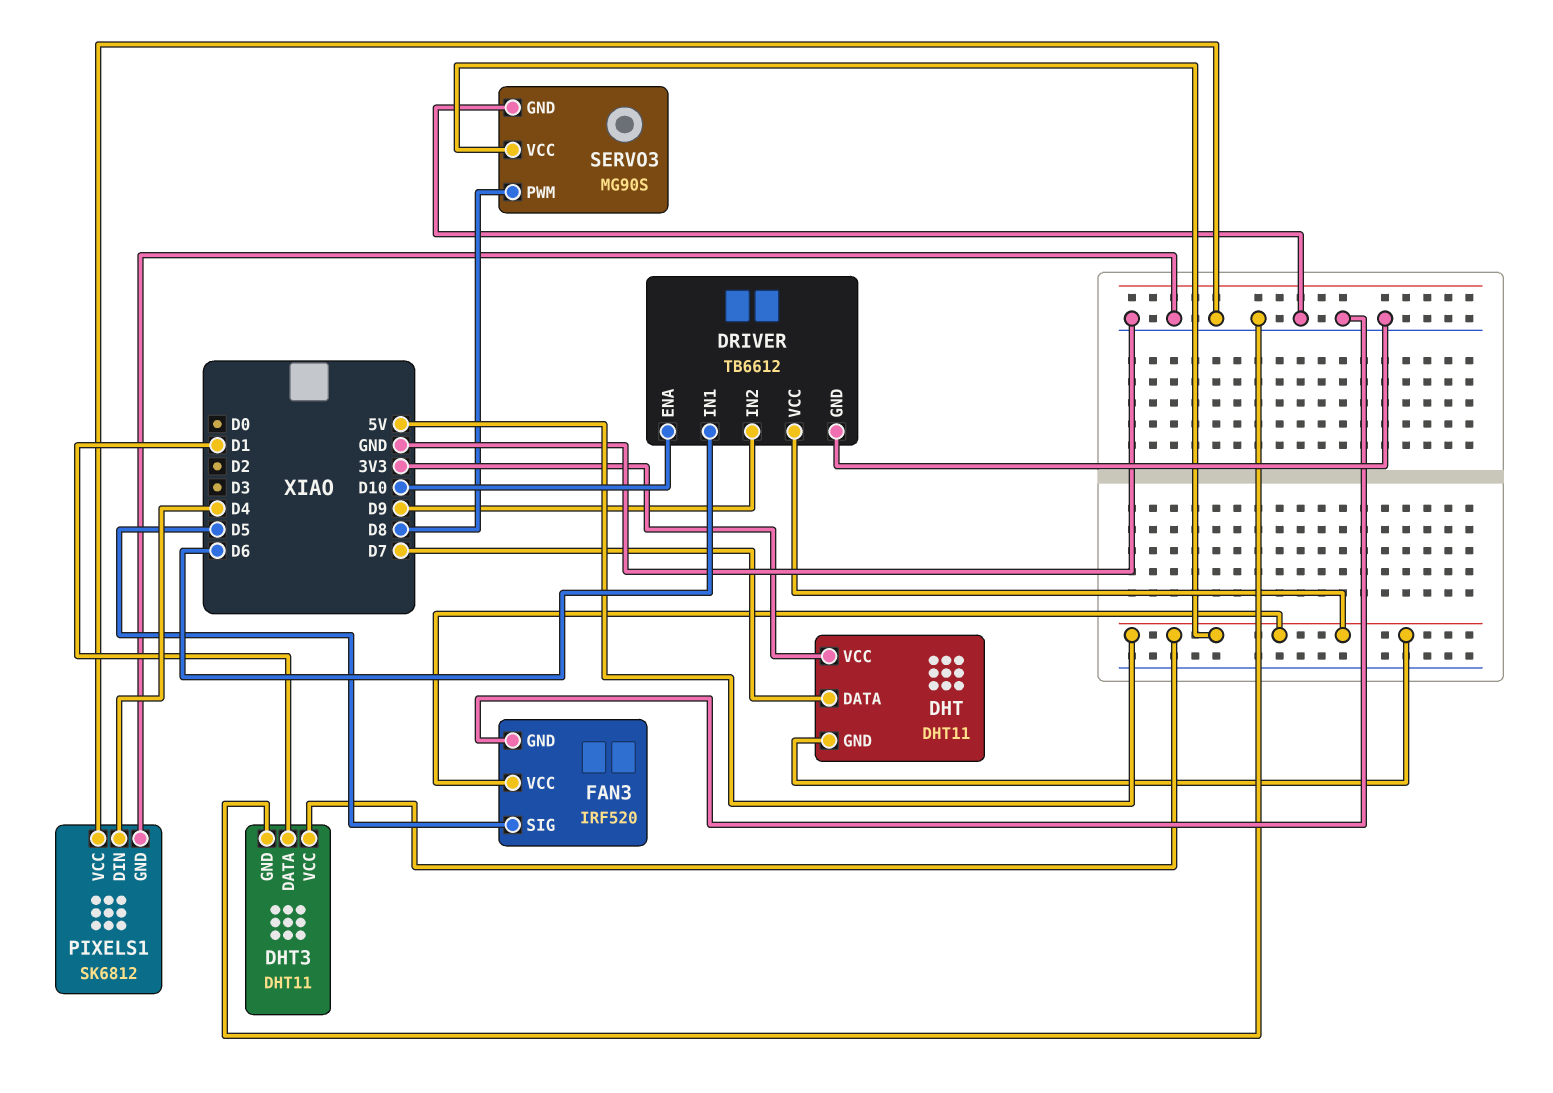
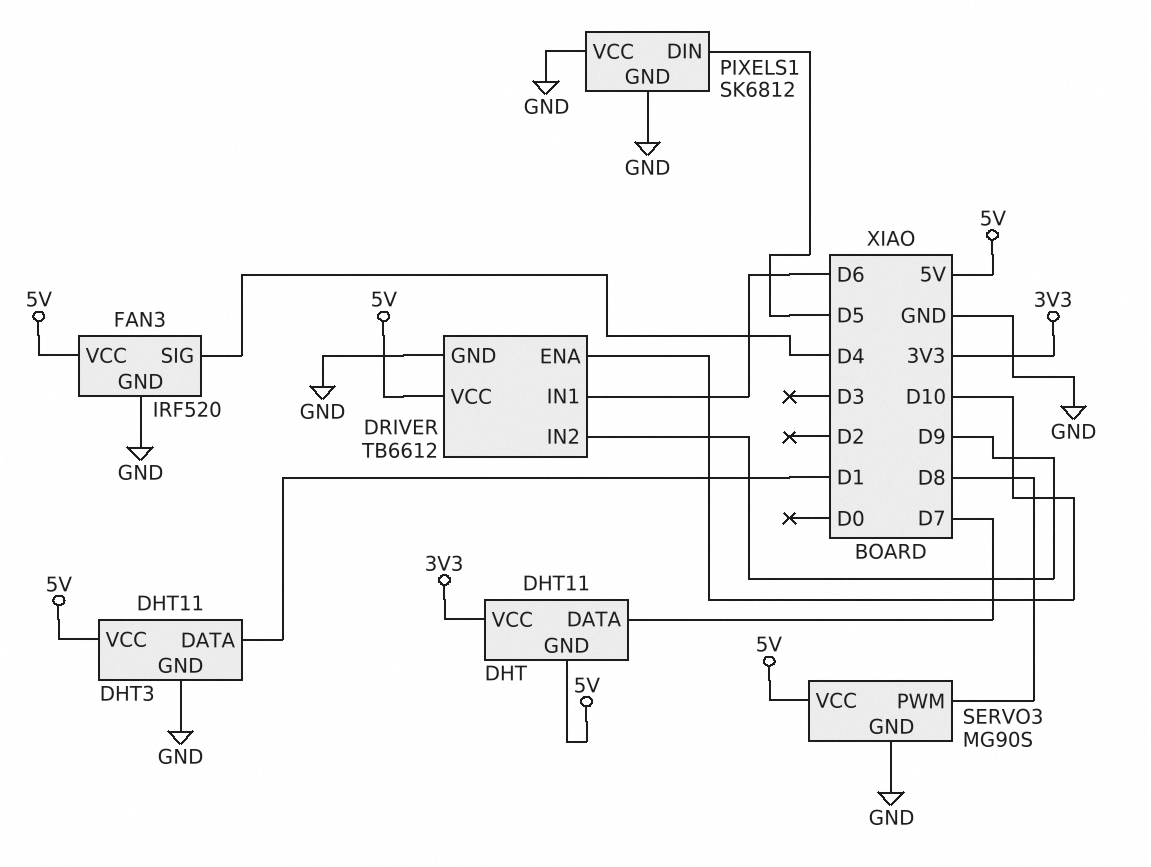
FAN3 pin SIG: D5 -> D4
PIXELS1 pin DIN: D4 -> D5

